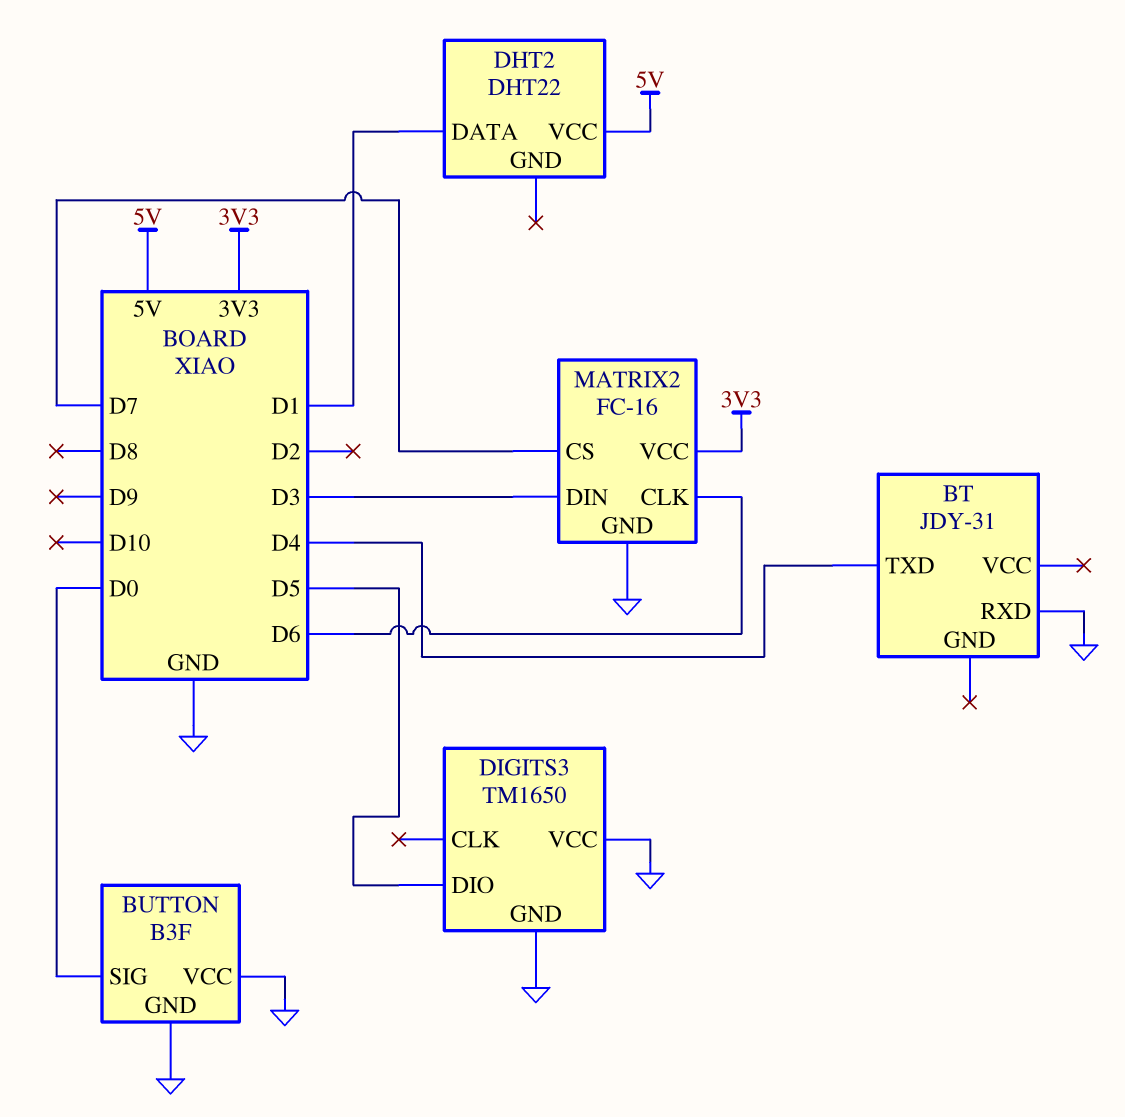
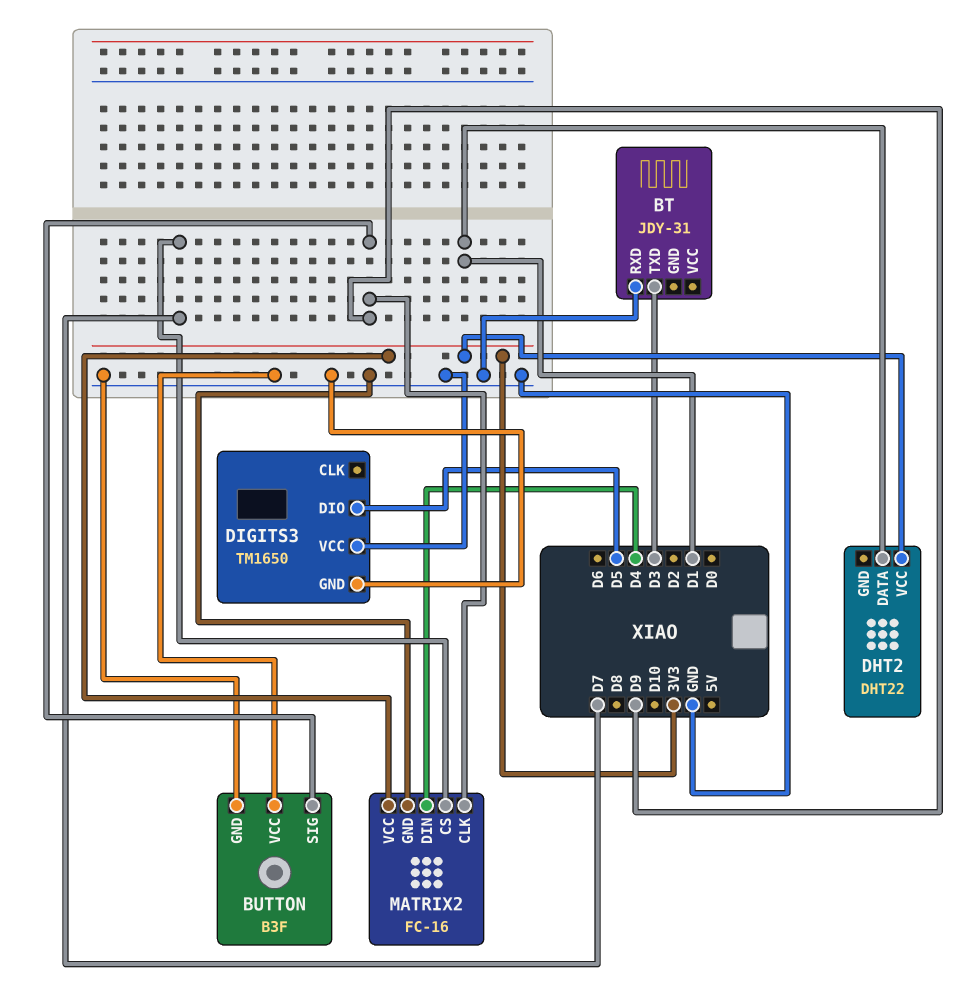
BT pin TXD: D4 -> D3
BUTTON pin SIG: D0 -> D9
DHT2 pin VCC: 5V -> 3V3
MATRIX2 pin CLK: D6 -> D9
MATRIX2 pin DIN: D3 -> D4

